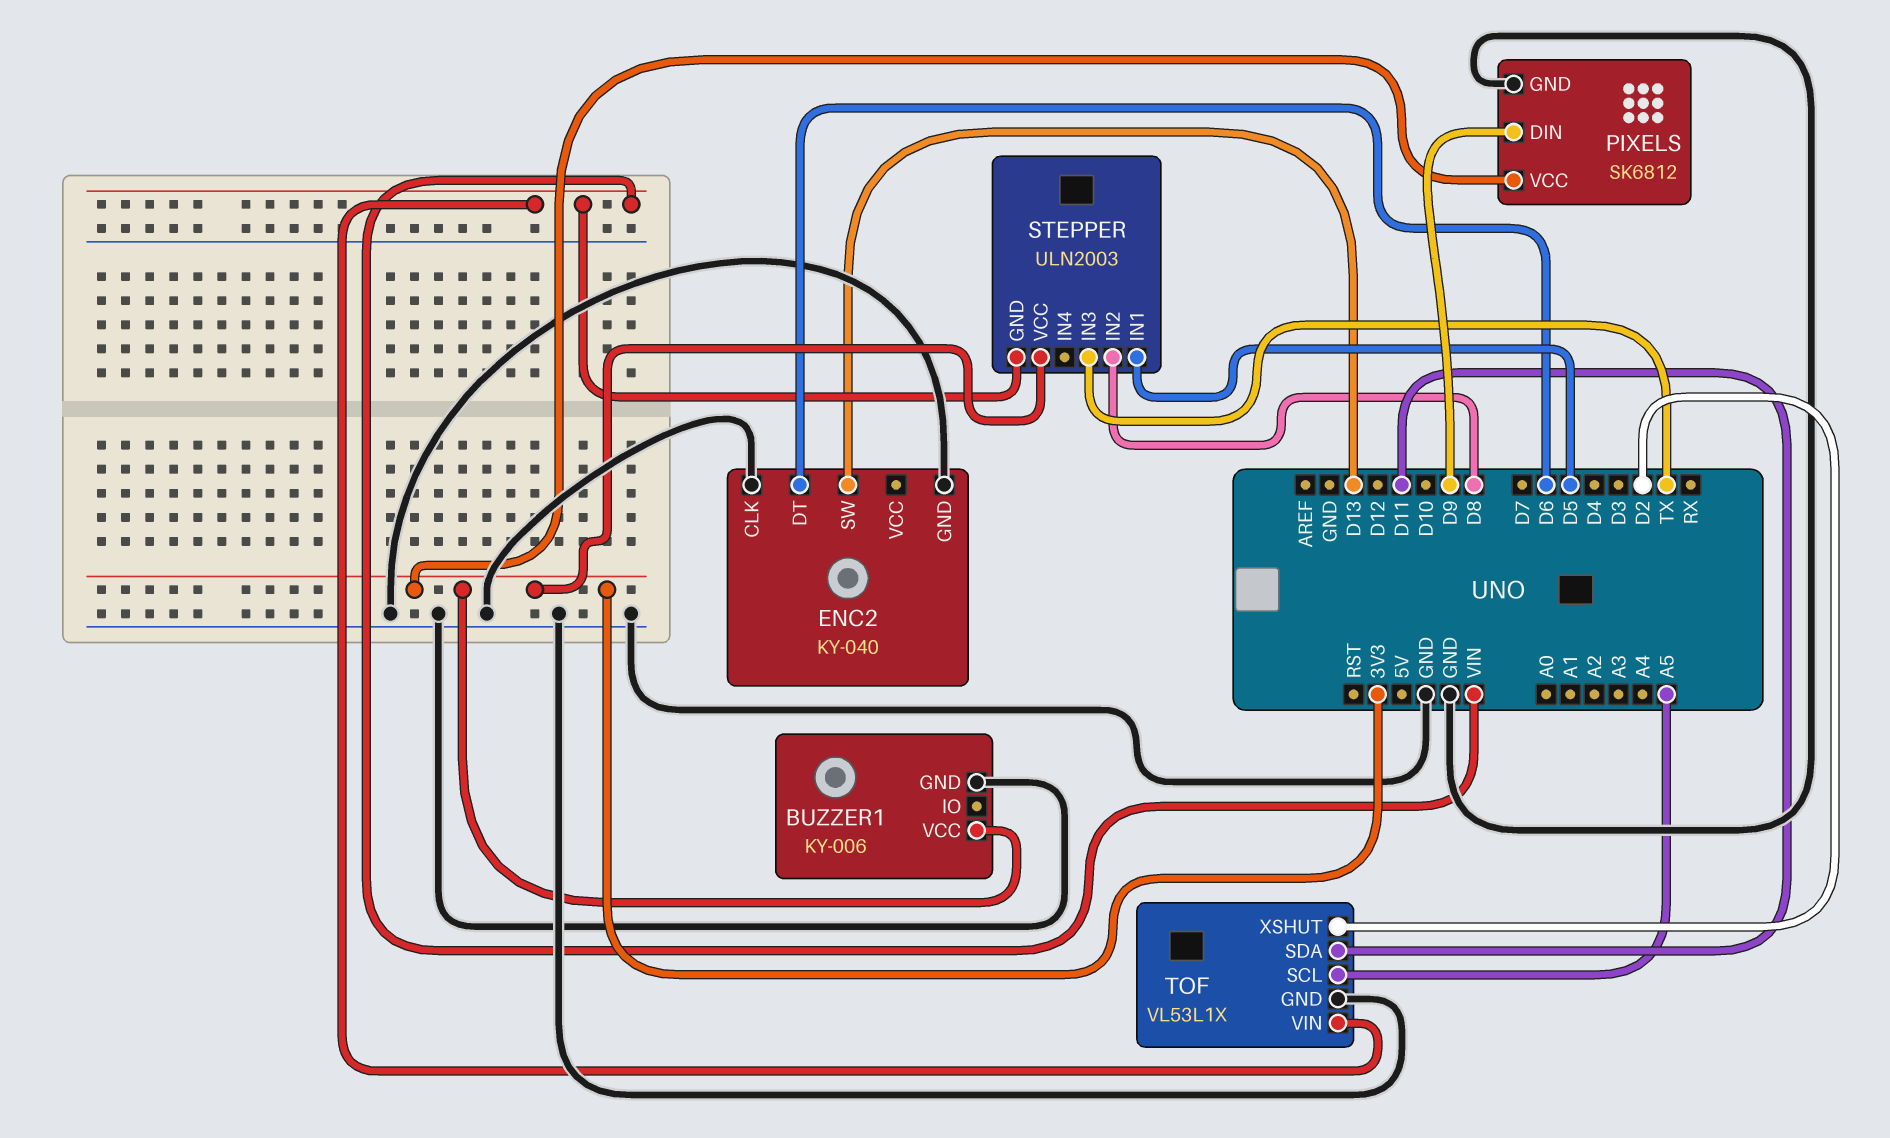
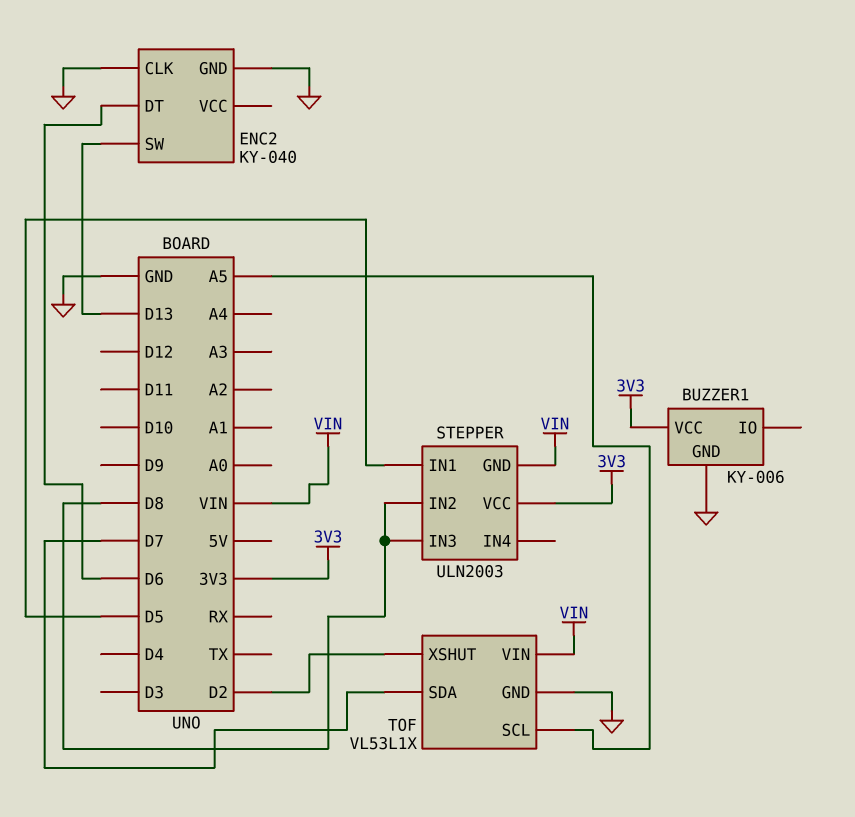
PIXELS: SK6812 -> none
PIXELS pin DIN: D9 -> none
PIXELS pin GND: GND -> none
PIXELS pin VCC: 3V3 -> none
STEPPER pin IN3: TX -> D8
TOF pin SDA: D11 -> D7

